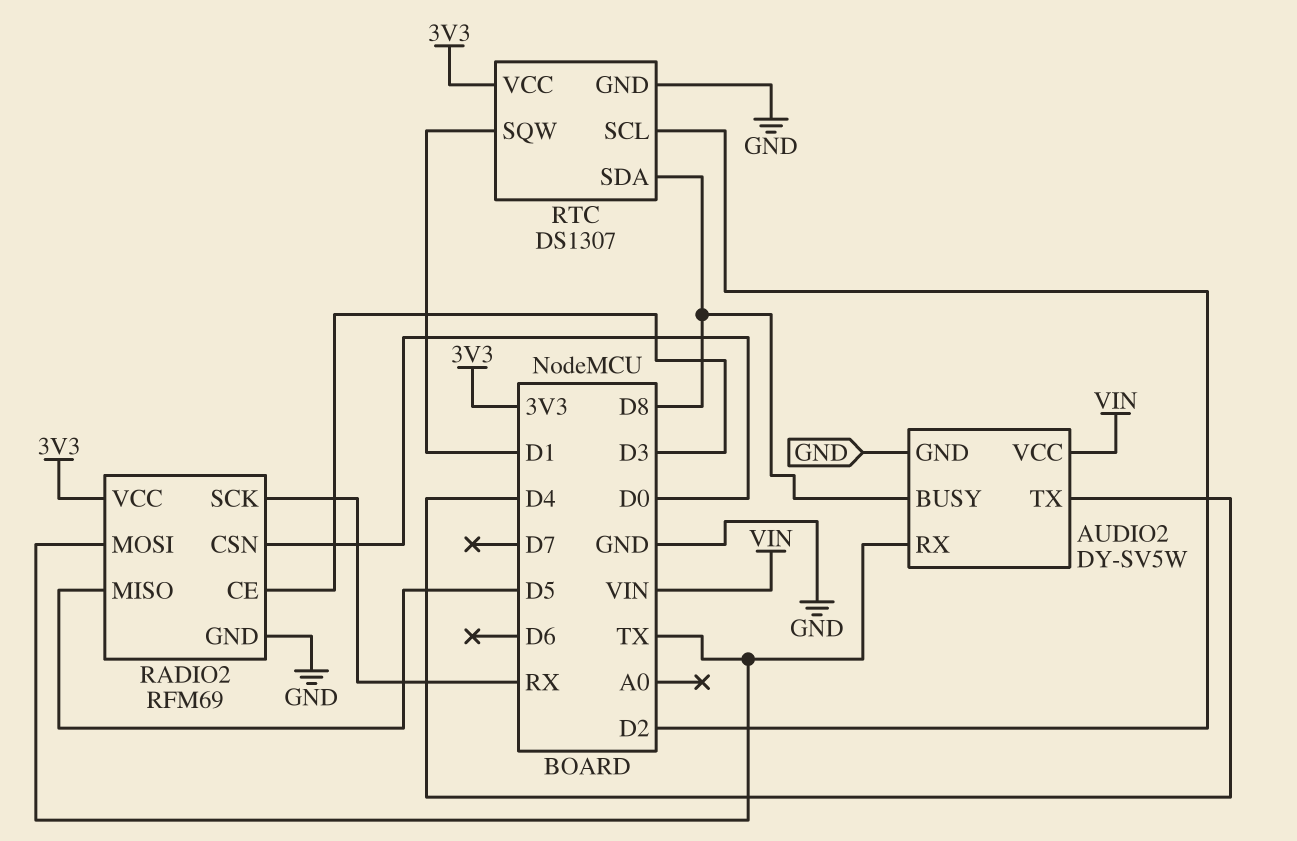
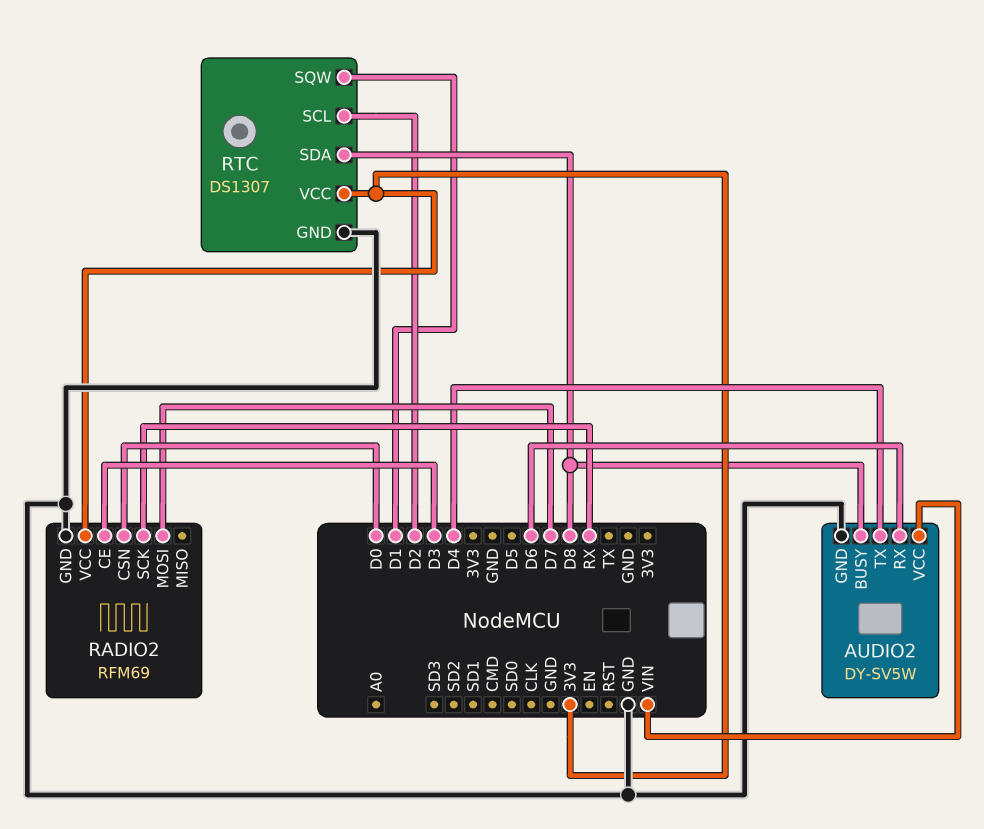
AUDIO2 pin RX: TX -> D6
RADIO2 pin MISO: D5 -> none
RADIO2 pin MOSI: TX -> D7

